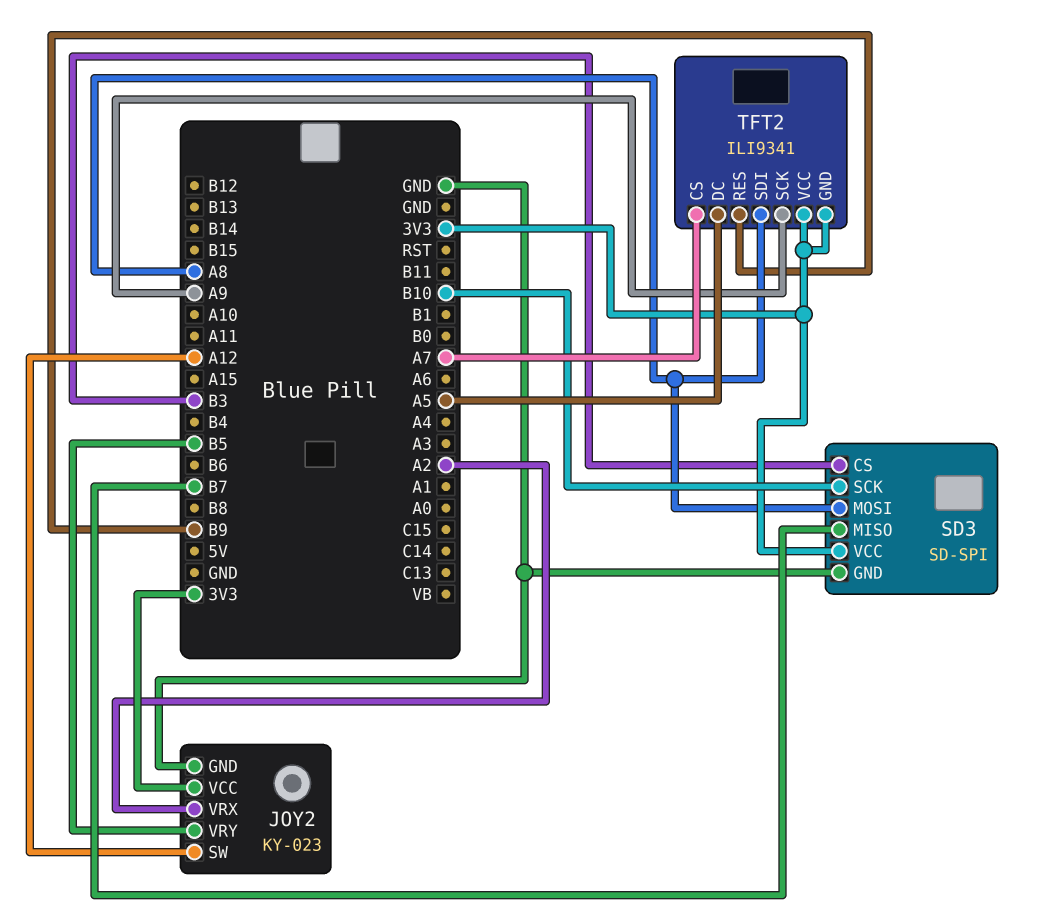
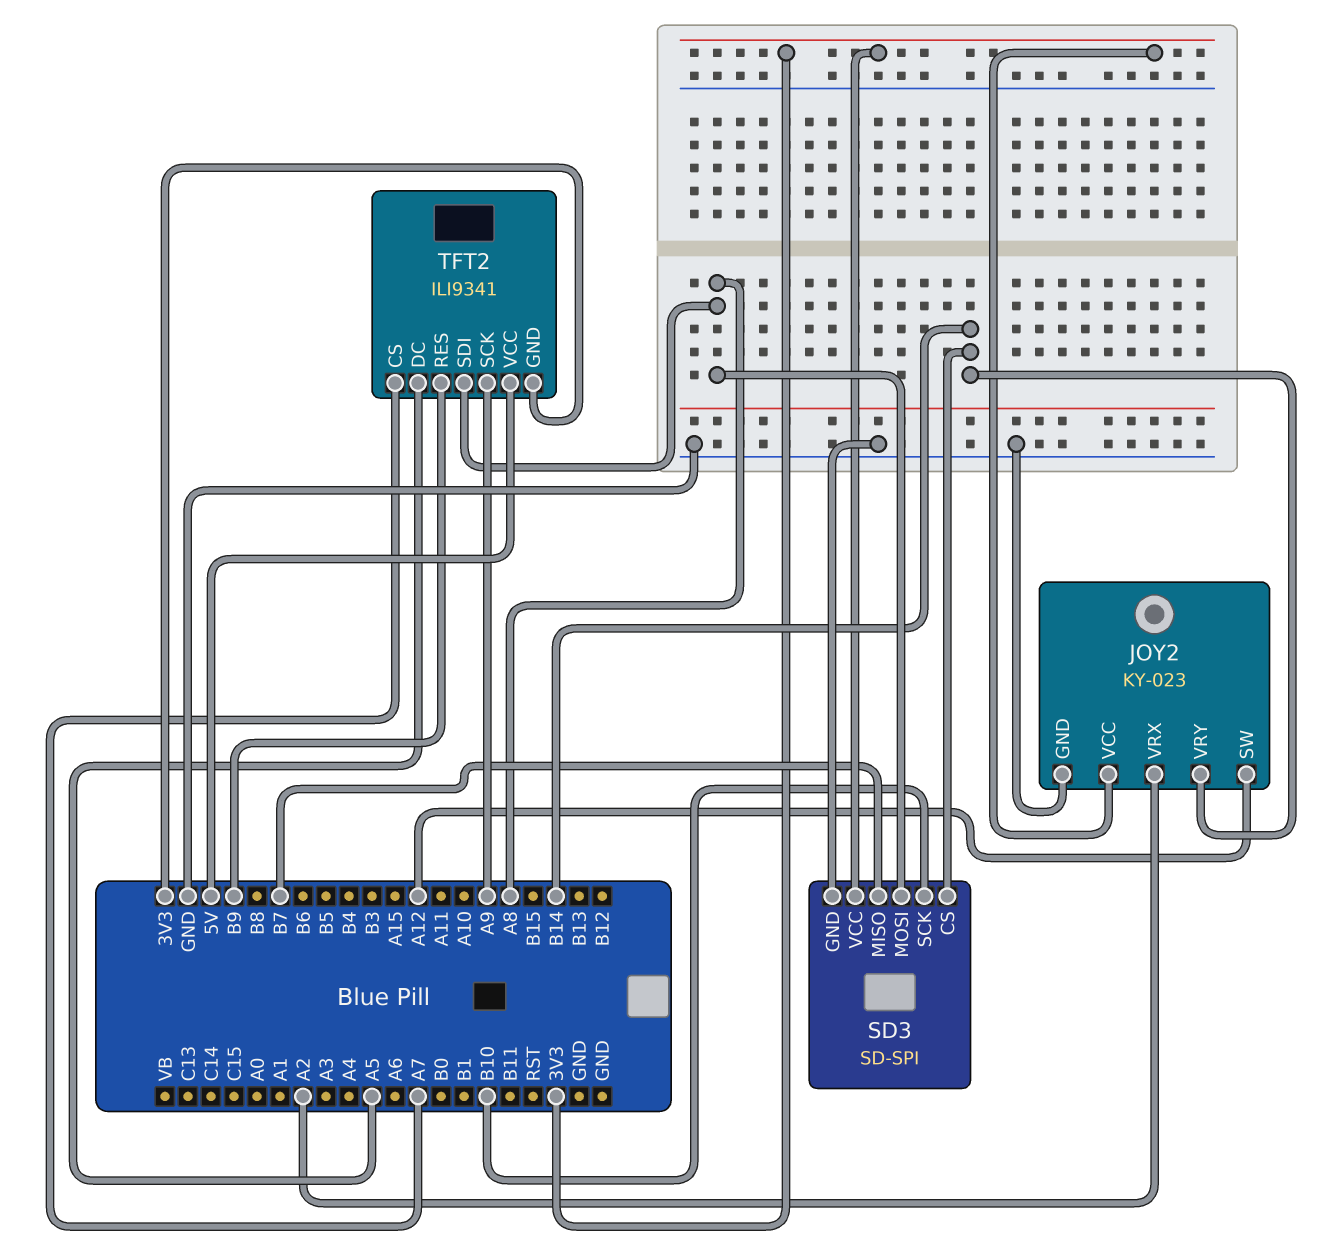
JOY2 pin VRY: B5 -> B14
SD3 pin CS: B3 -> B14
TFT2 pin VCC: 3V3 -> 5V

